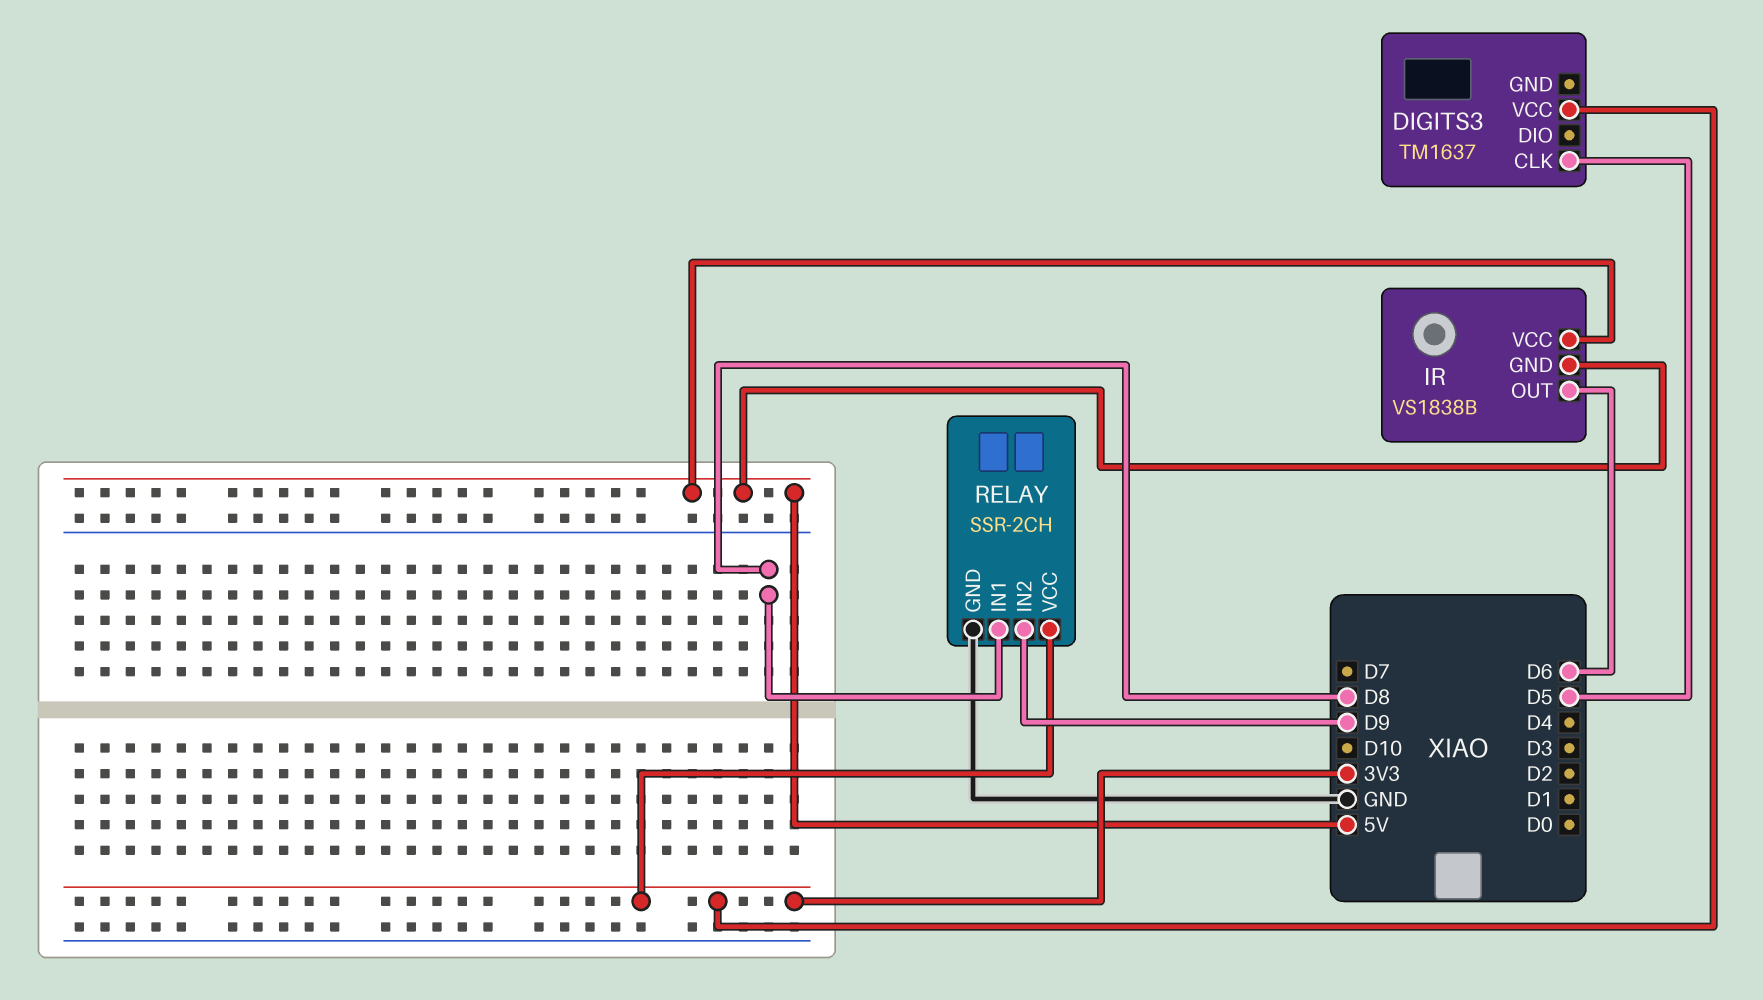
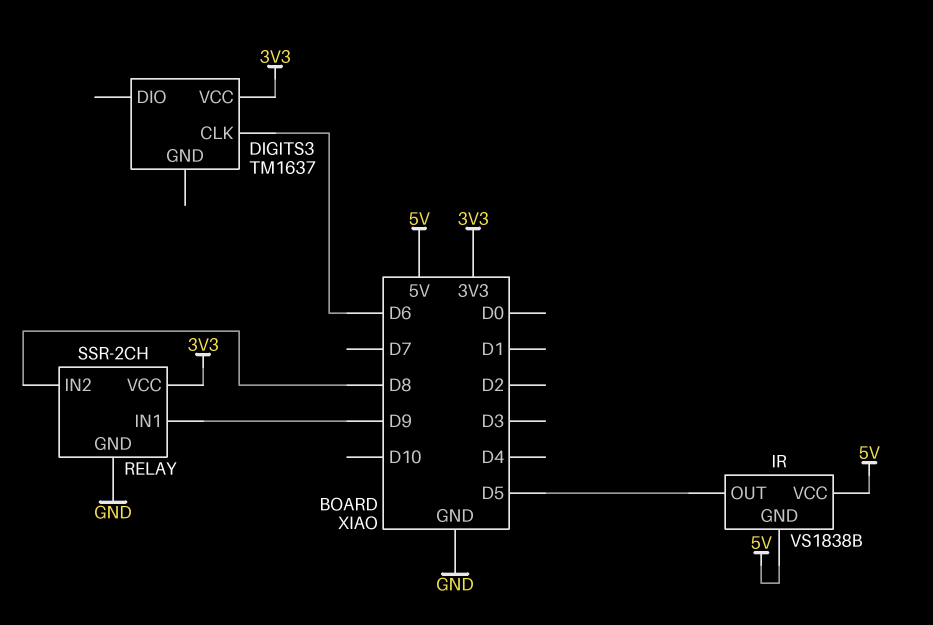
DIGITS3 pin CLK: D5 -> D6
IR pin OUT: D6 -> D5
RELAY pin IN1: D8 -> D9
RELAY pin IN2: D9 -> D8

